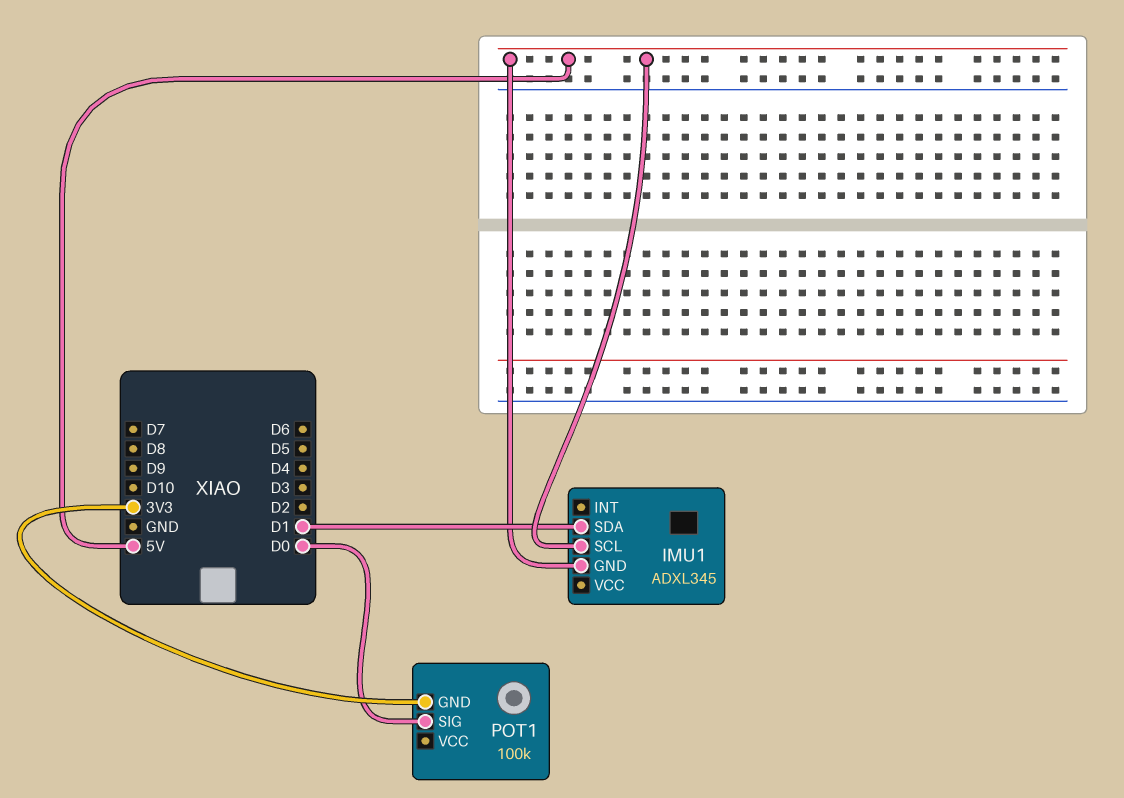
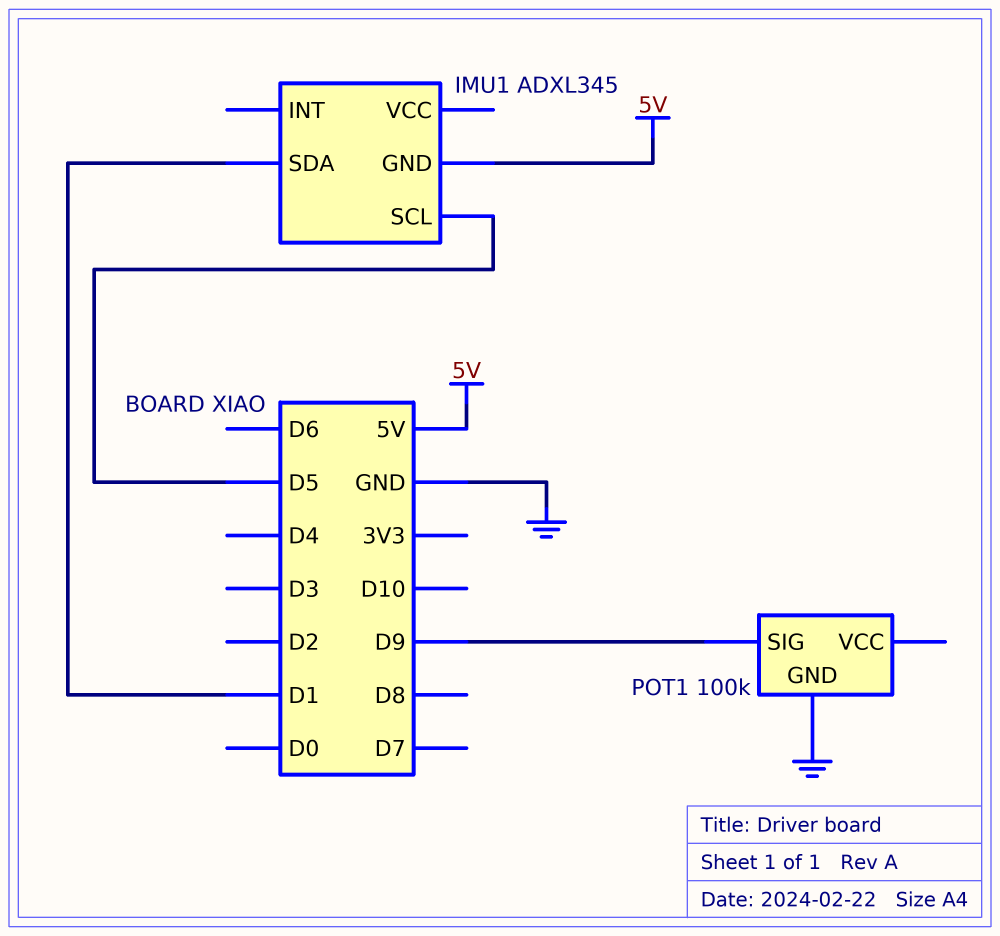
IMU1 pin SCL: 5V -> D5
POT1 pin GND: 3V3 -> GND
POT1 pin SIG: D0 -> D9

